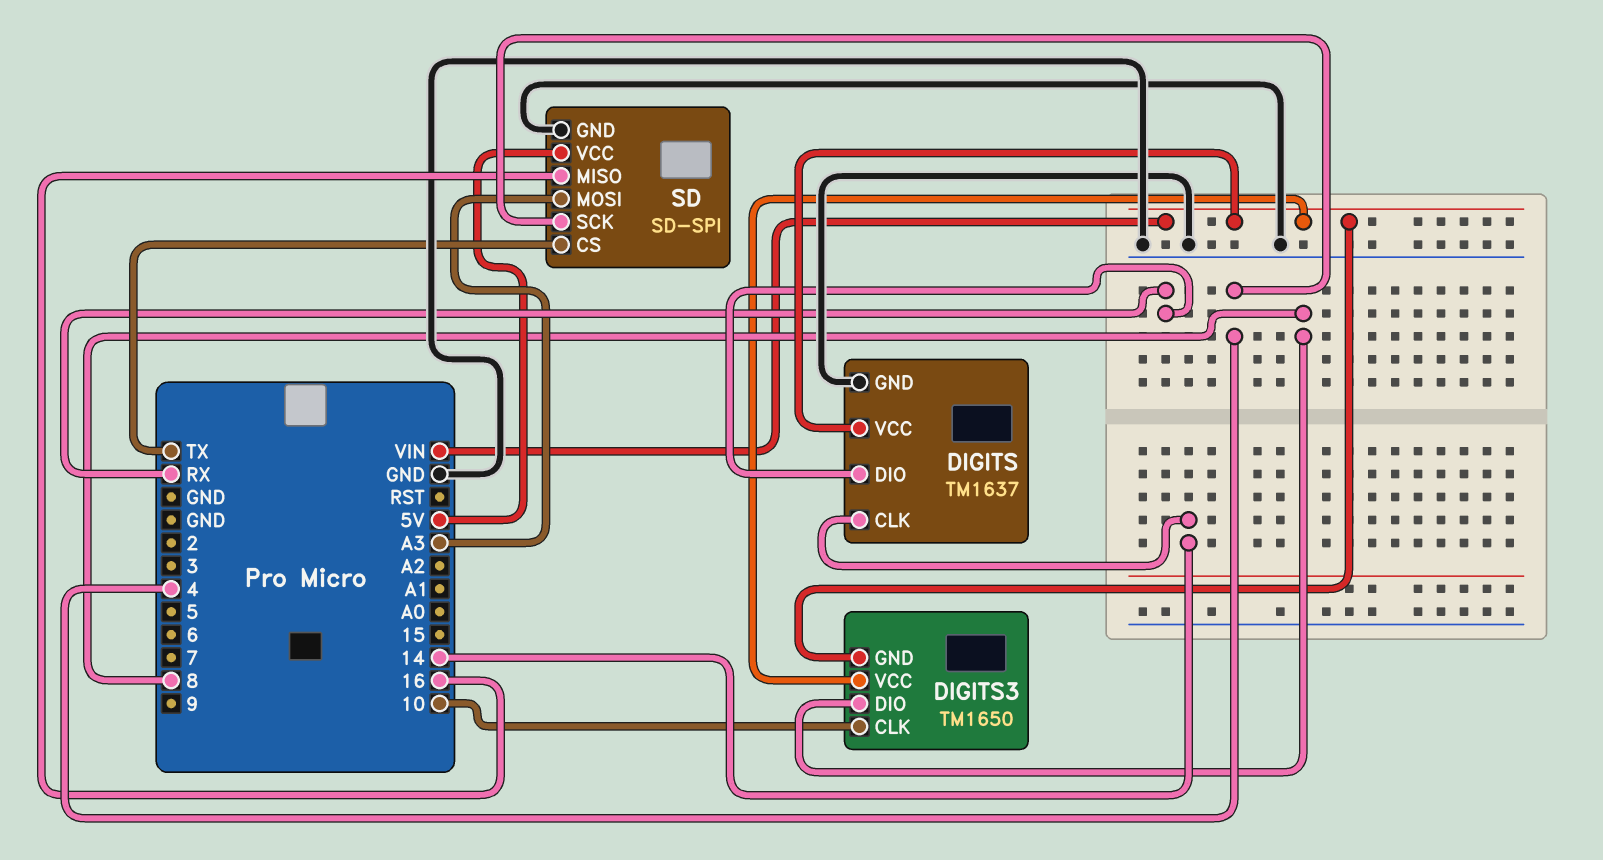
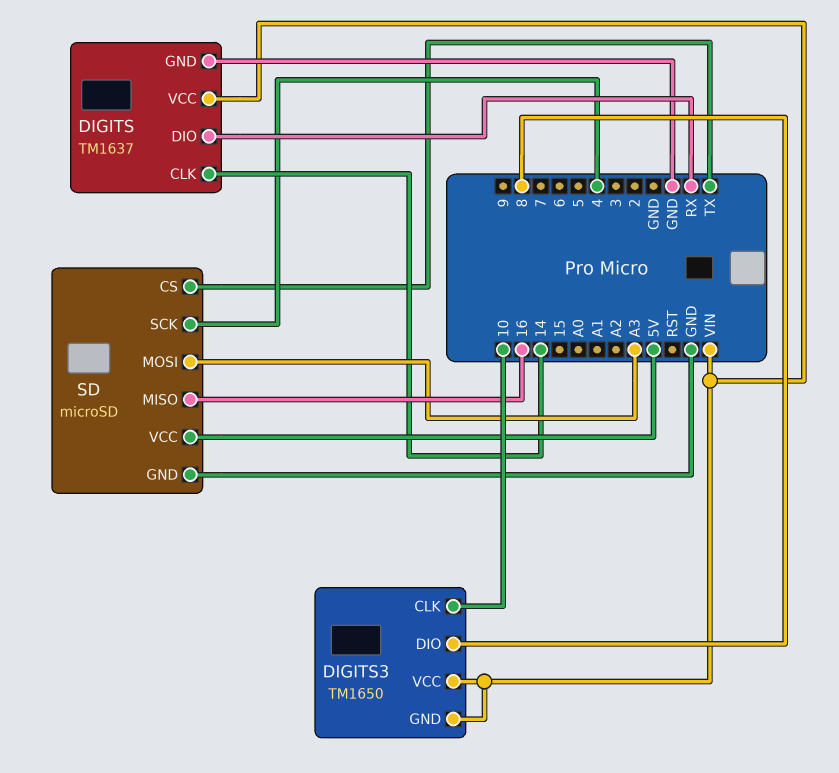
SD: SD-SPI -> microSD

